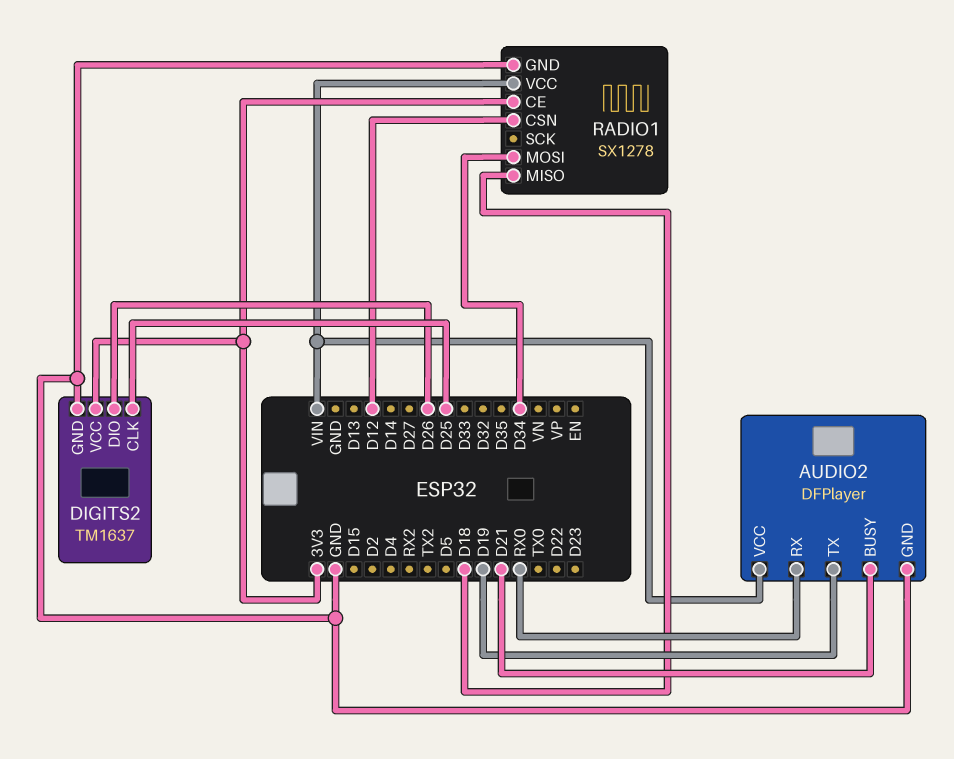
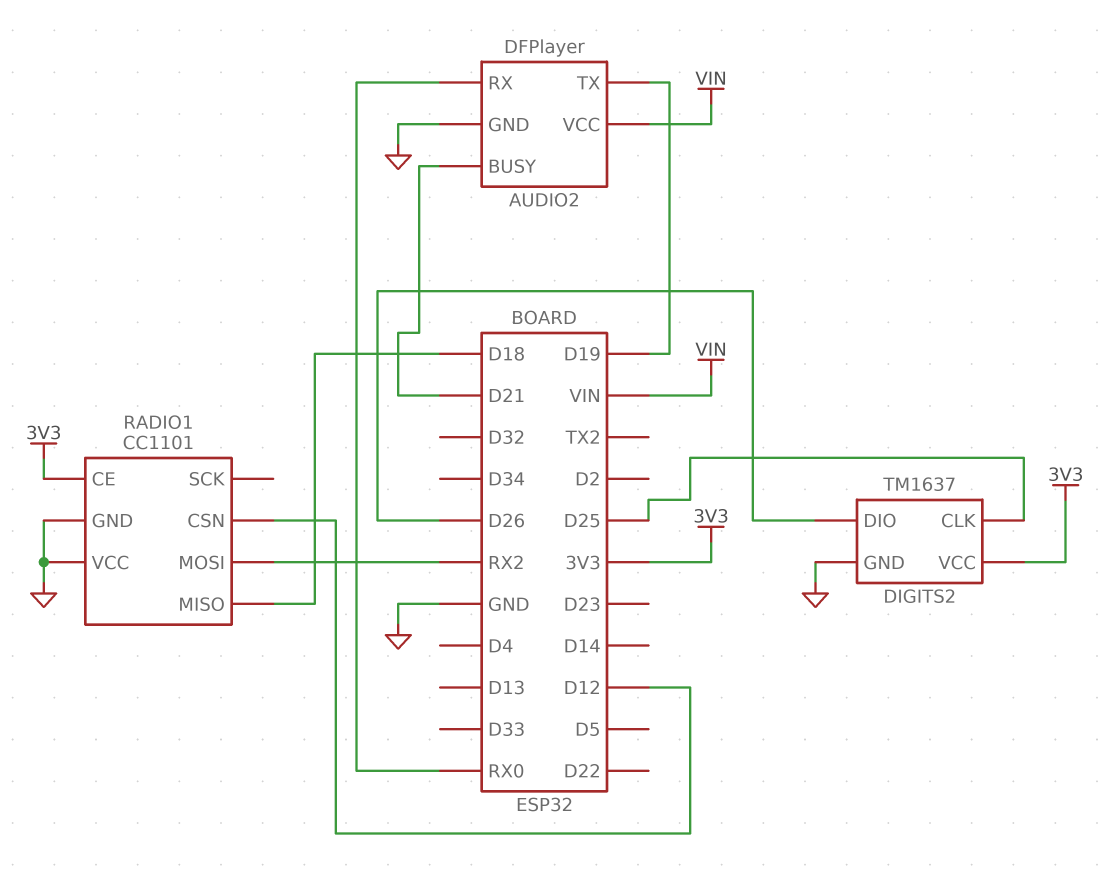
RADIO1: SX1278 -> CC1101
RADIO1 pin MOSI: D34 -> RX2
RADIO1 pin VCC: VIN -> GND

